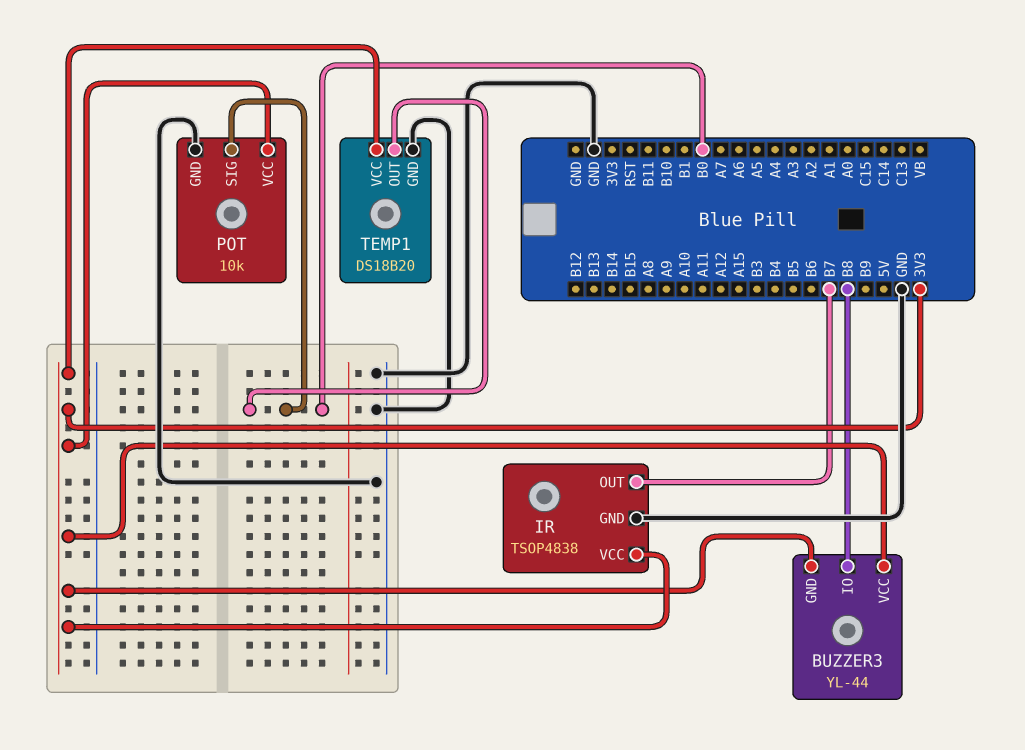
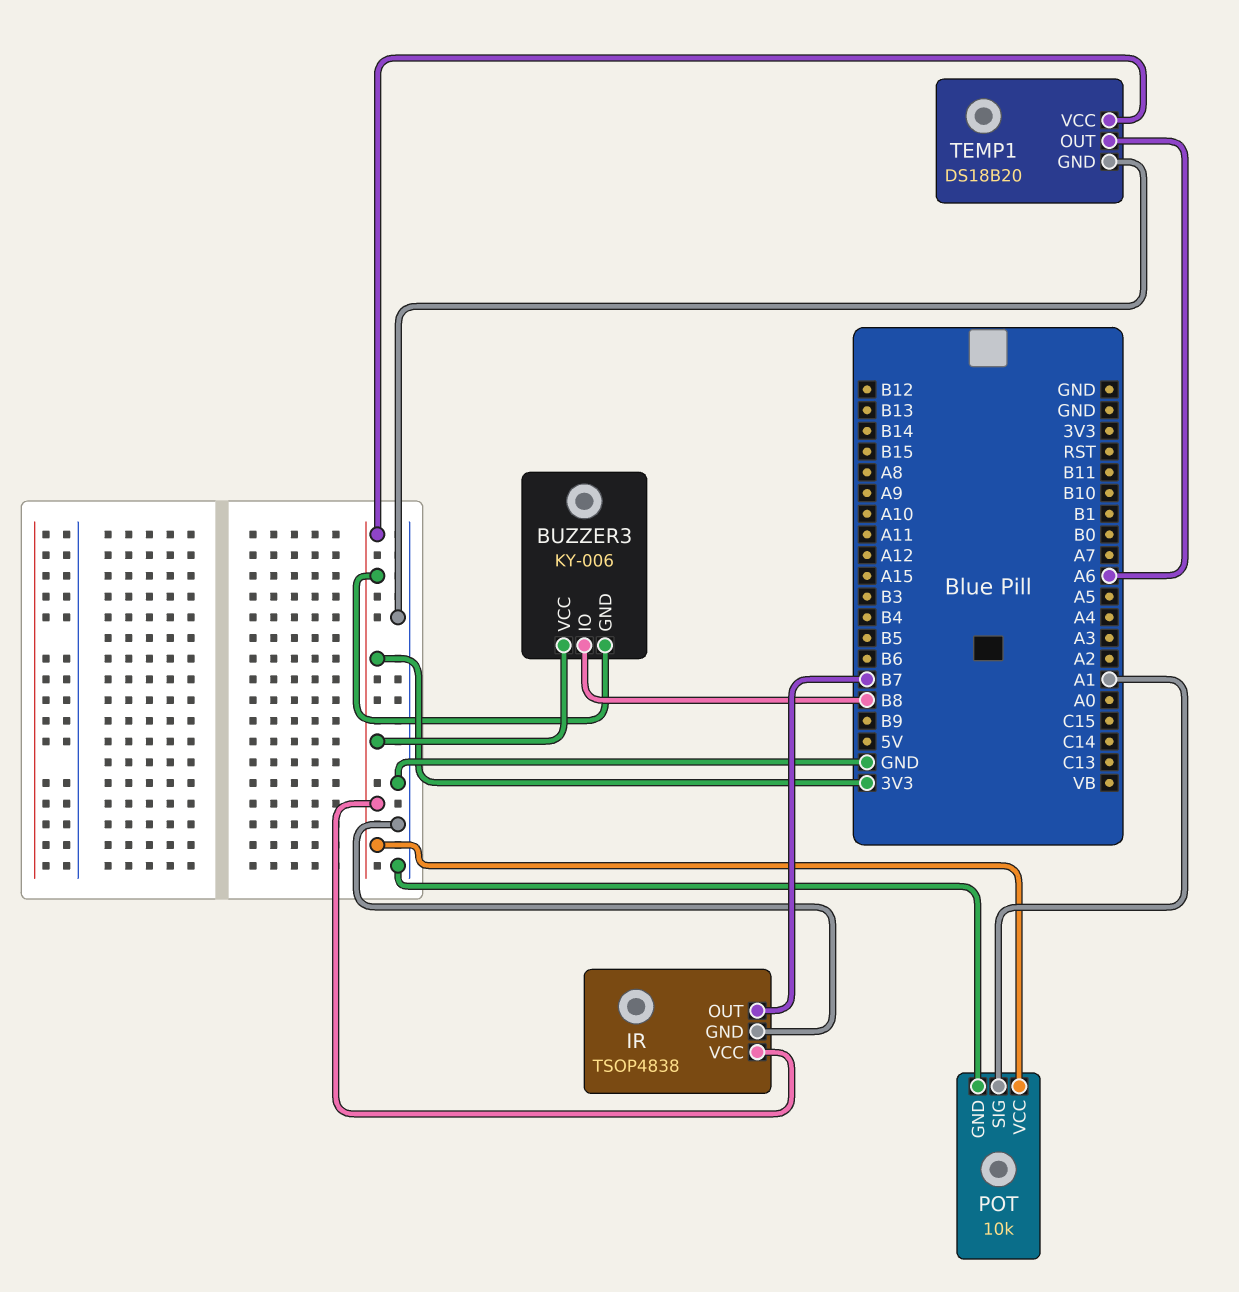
BUZZER3: YL-44 -> KY-006
POT pin SIG: B0 -> A1
TEMP1 pin OUT: B0 -> A6

